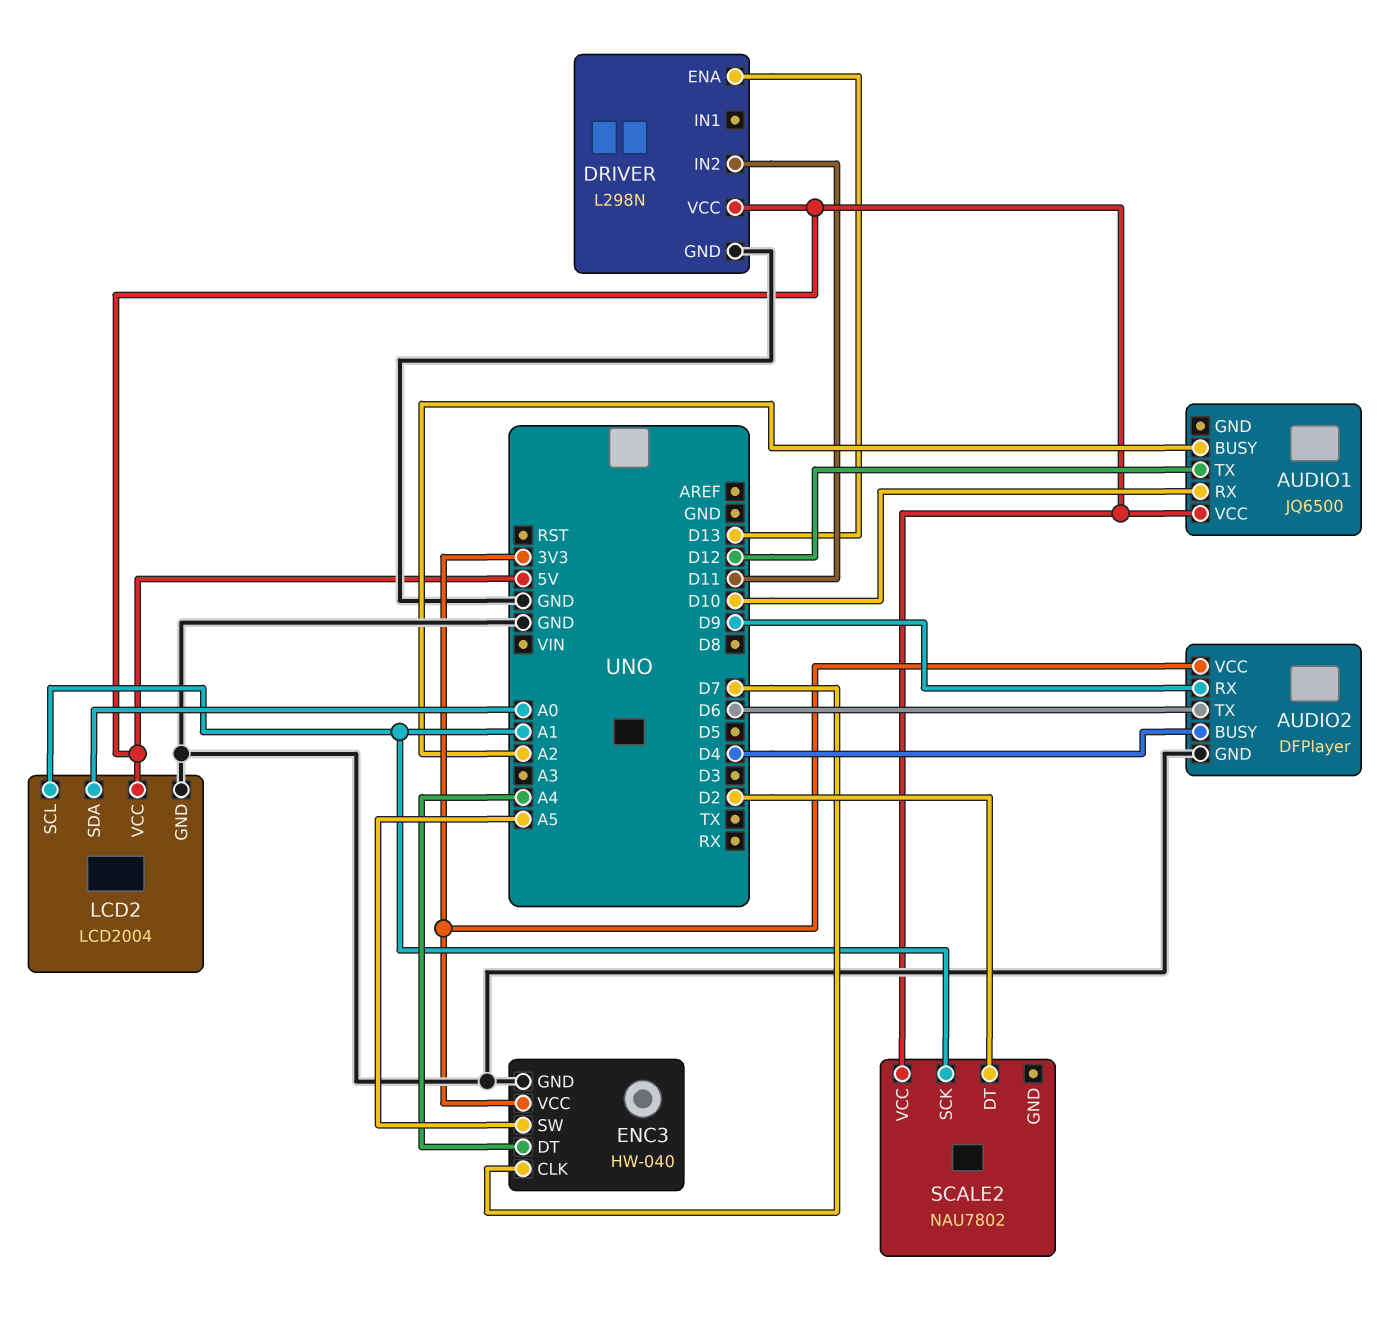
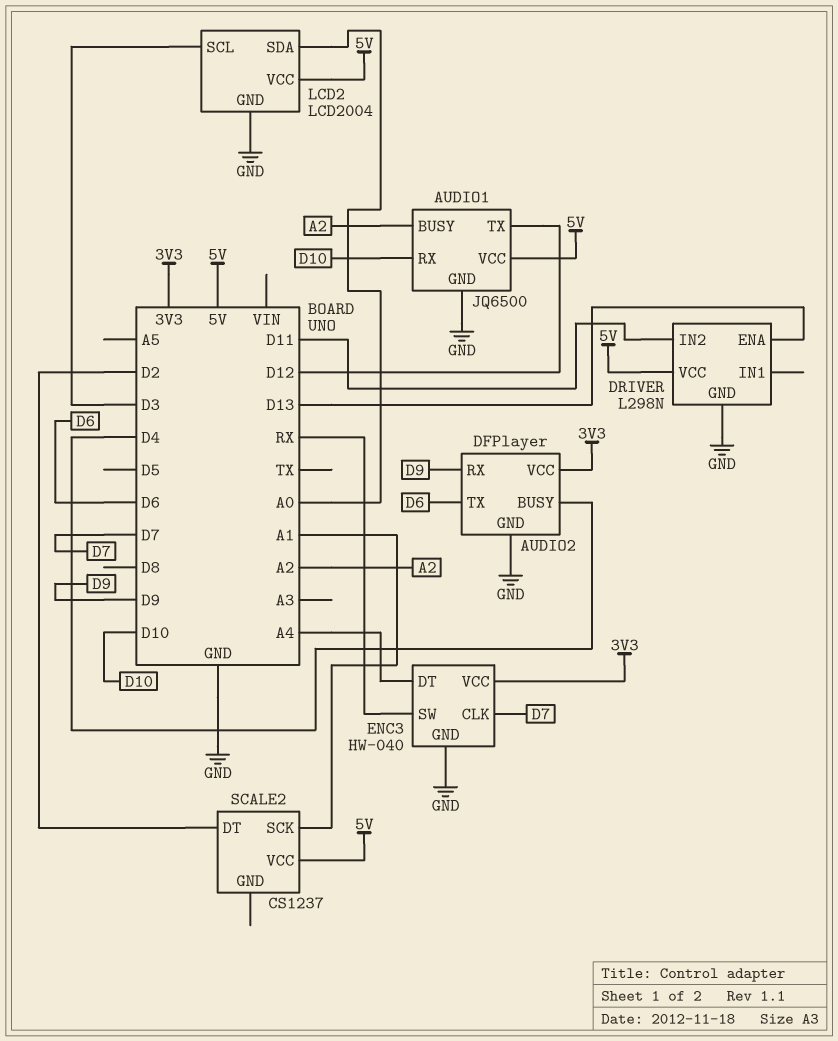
AUDIO1 pin GND: none -> GND
ENC3 pin SW: A5 -> RX
LCD2 pin SCL: A1 -> D3
SCALE2: NAU7802 -> CS1237

